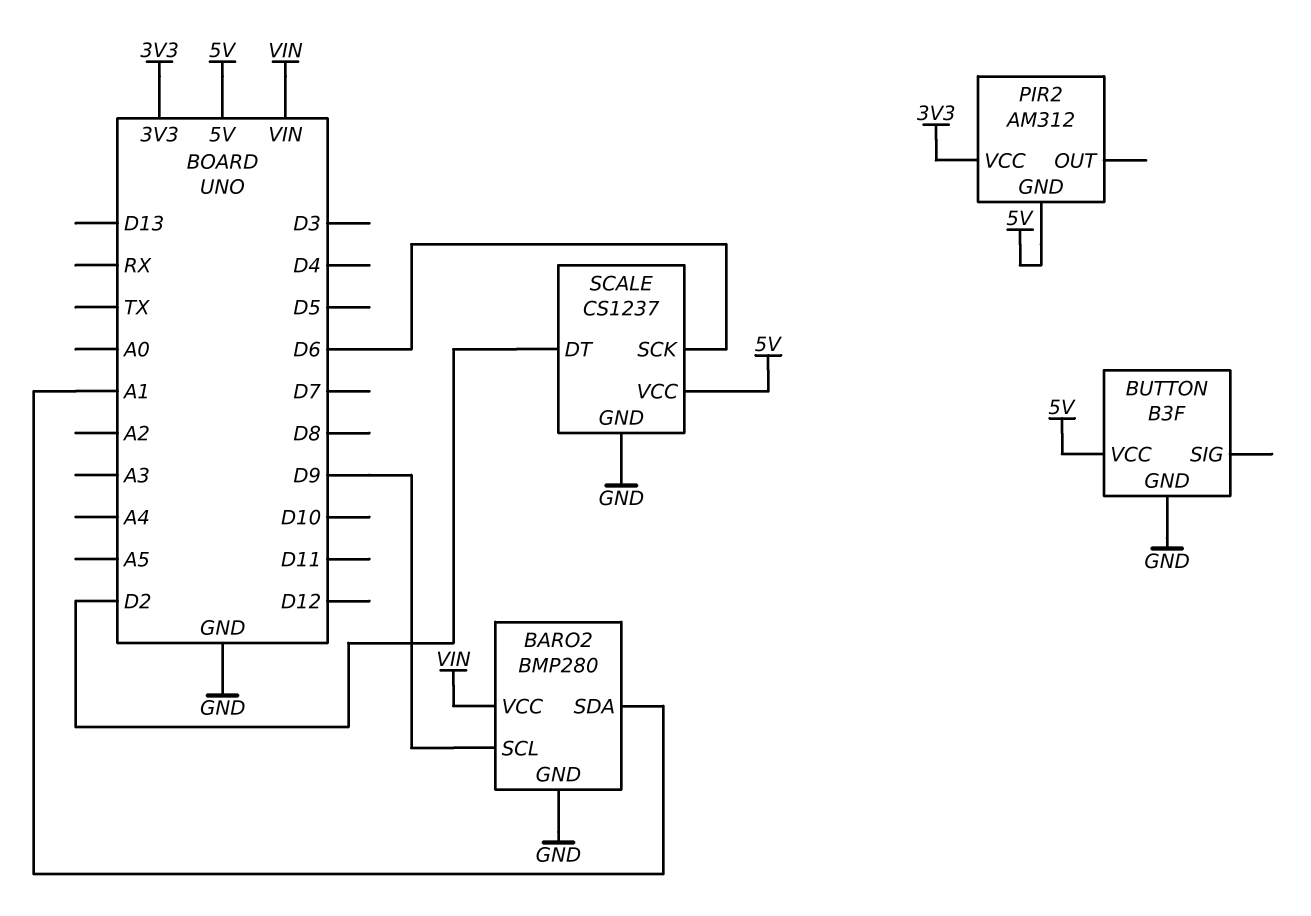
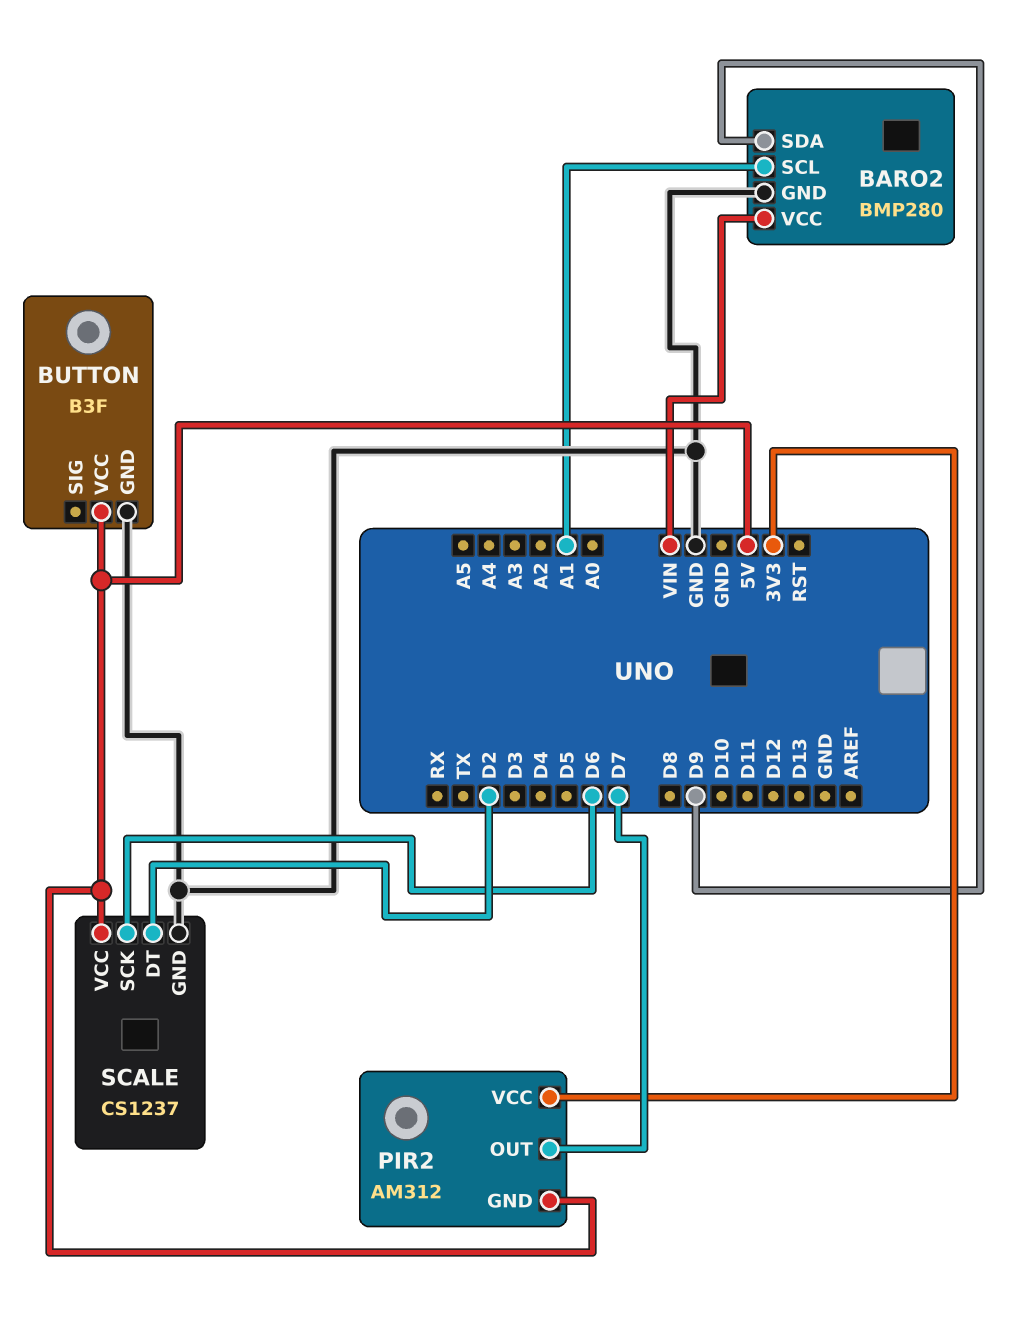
BARO2 pin SCL: D9 -> A1
BARO2 pin SDA: A1 -> D9
PIR2 pin OUT: none -> D7

